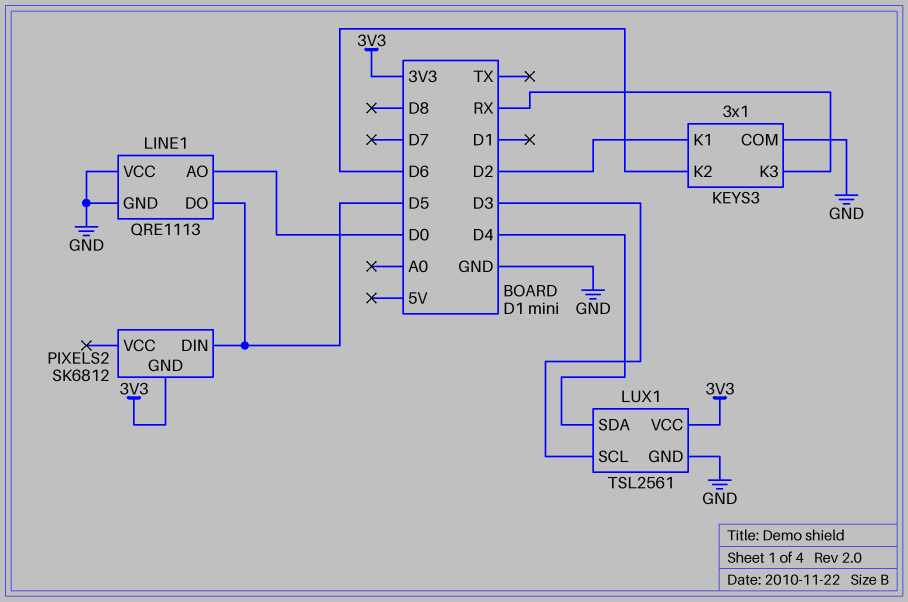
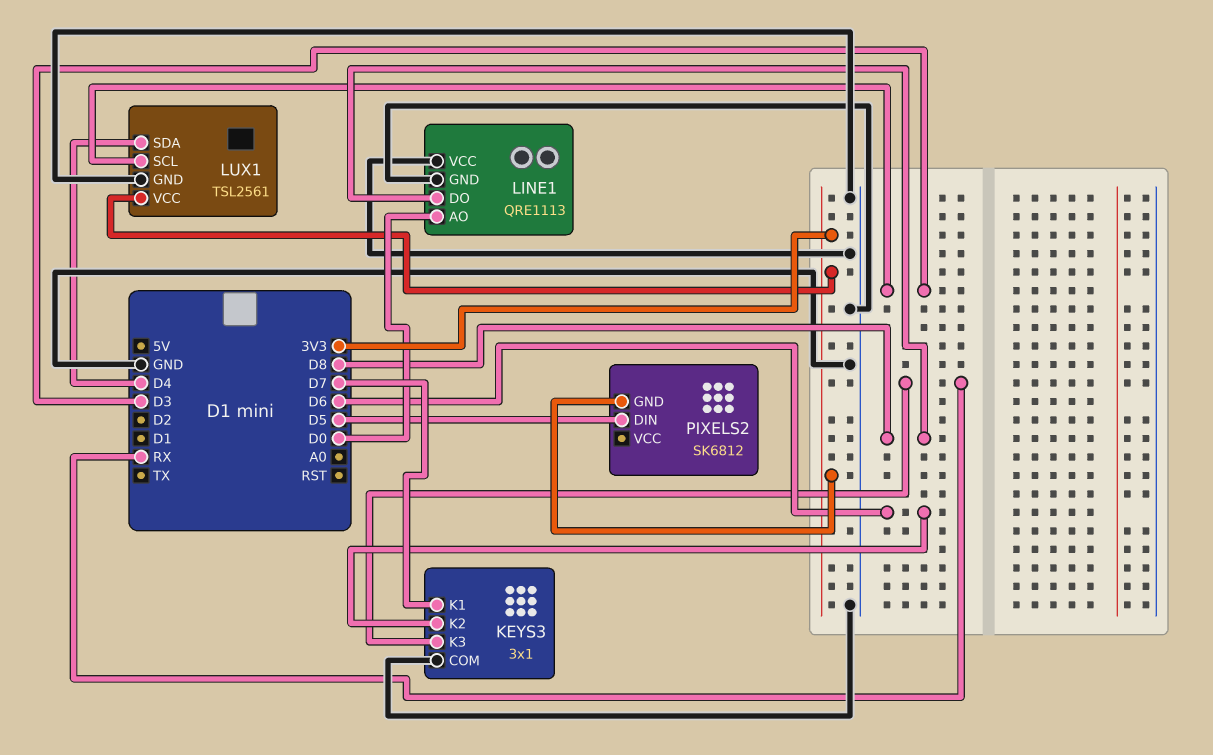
KEYS3 pin K1: D2 -> D7
LINE1 pin DO: D5 -> D8

